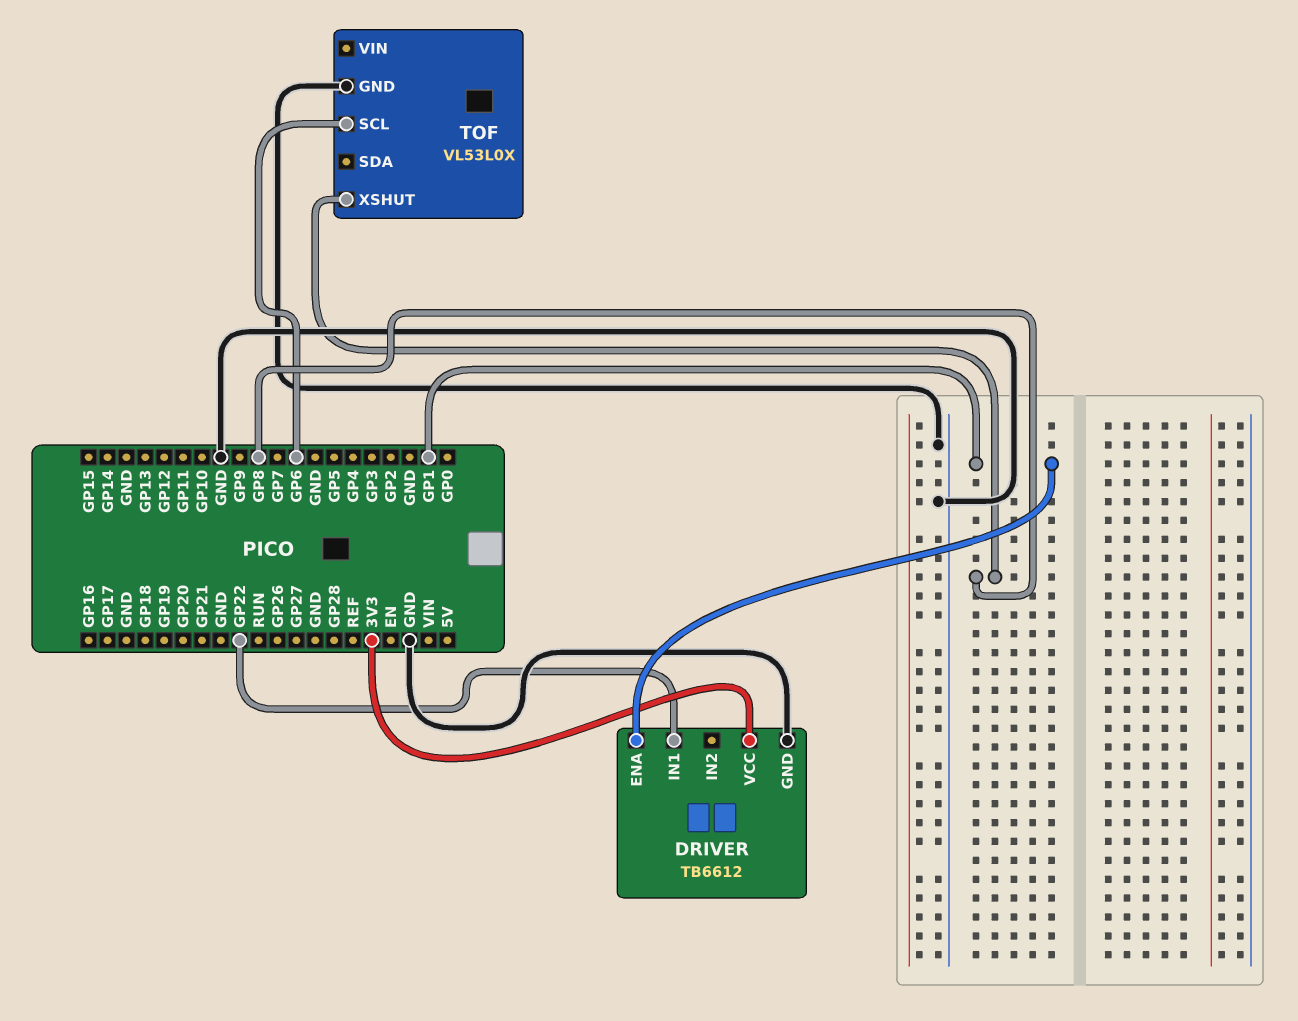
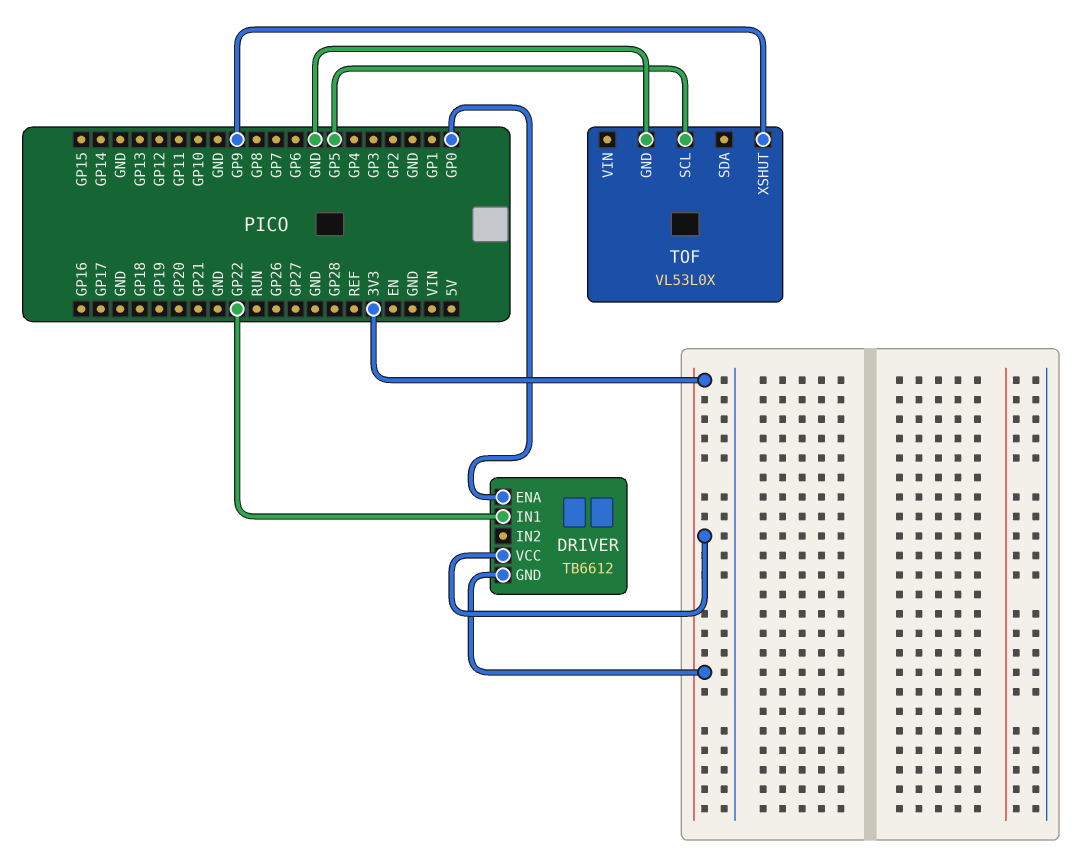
DRIVER pin ENA: GP1 -> GP0
DRIVER pin GND: GND -> 3V3
TOF pin SCL: GP6 -> GP5
TOF pin XSHUT: GP8 -> GP9

